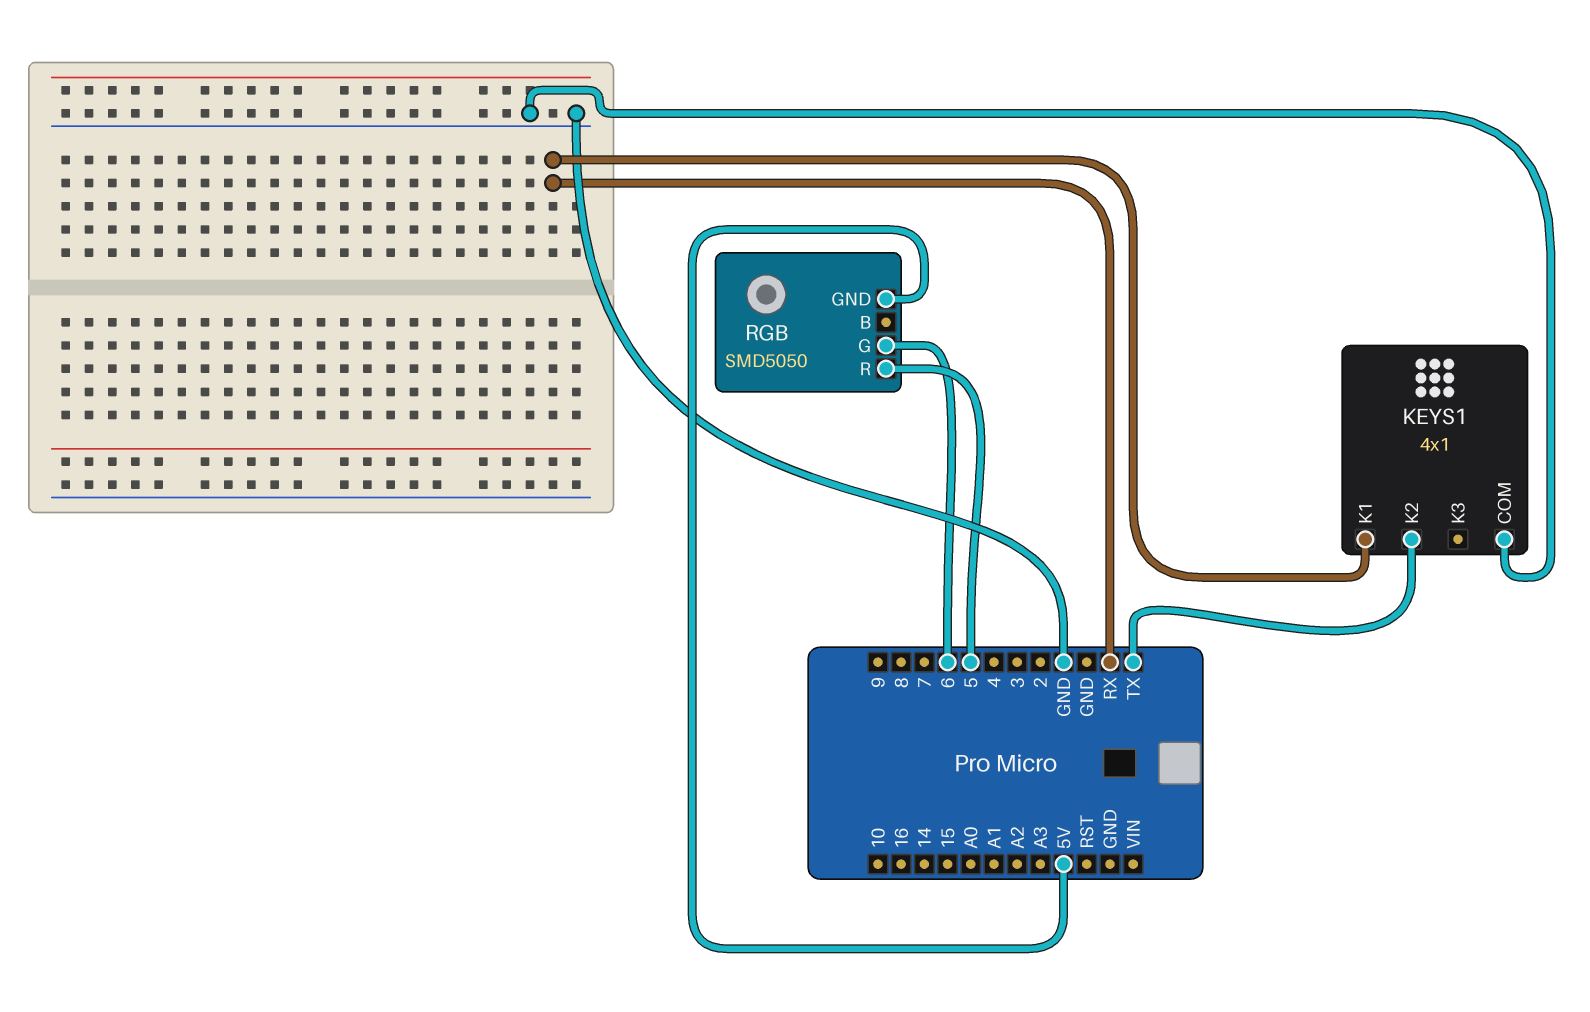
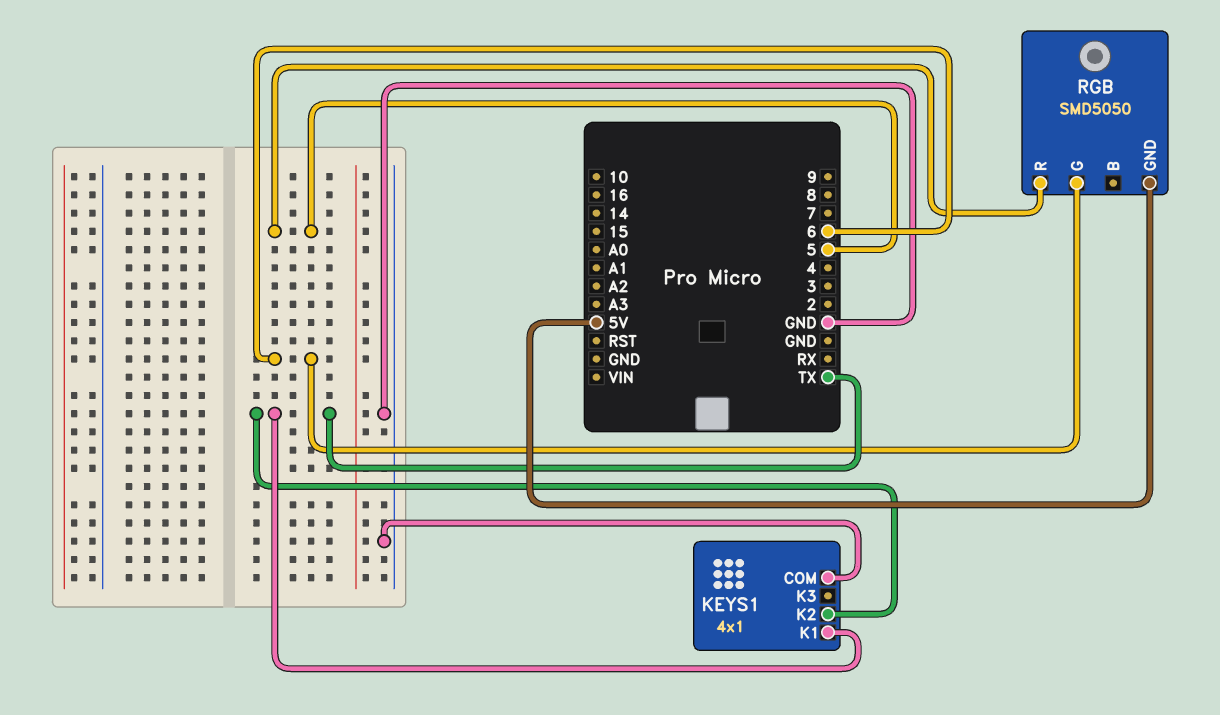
KEYS1 pin K1: RX -> TX

